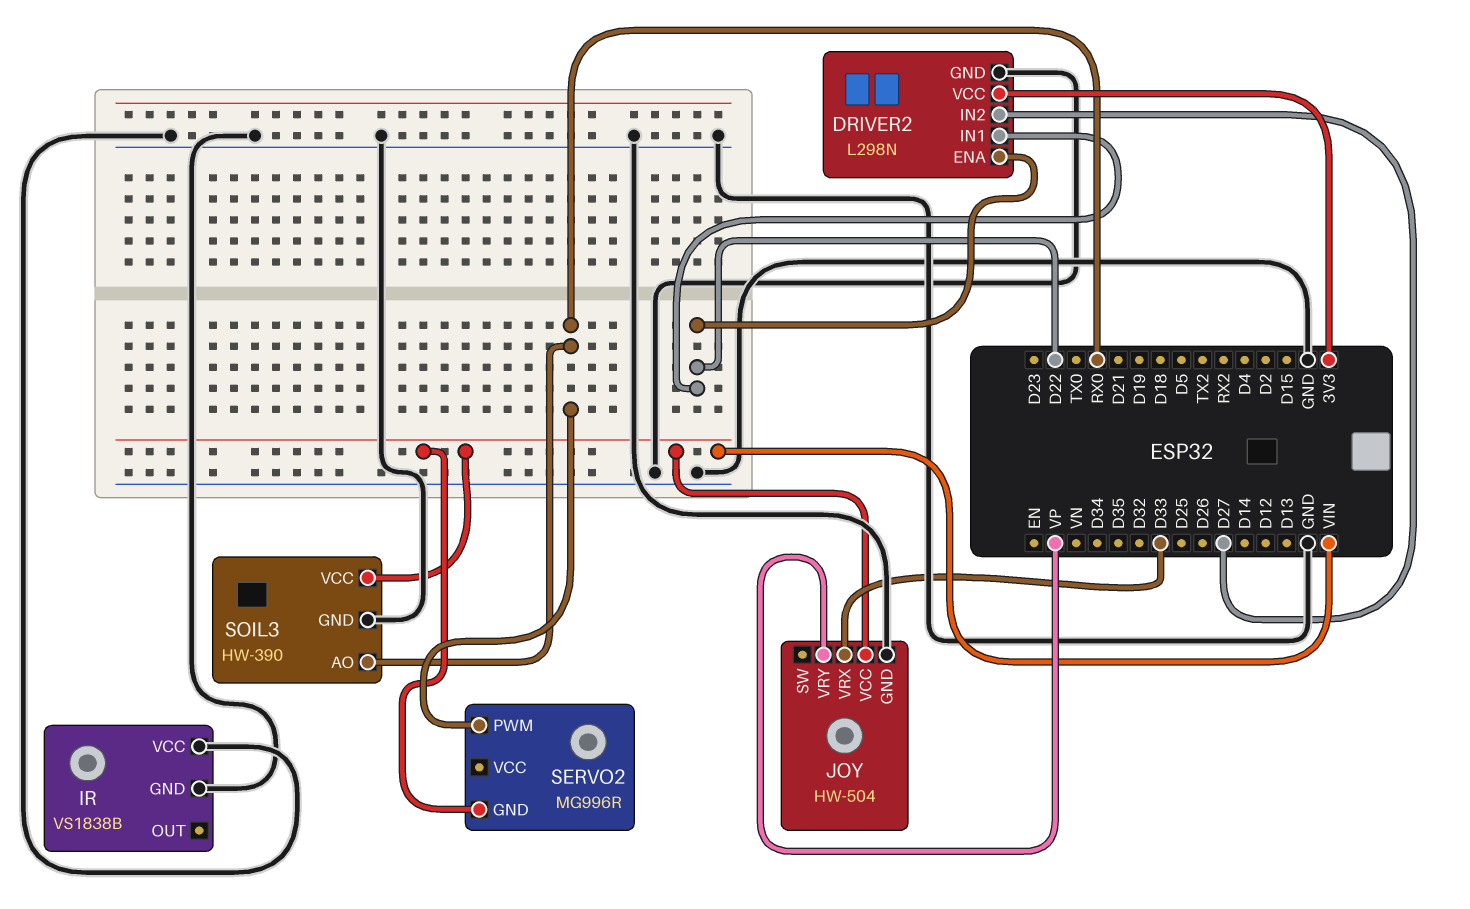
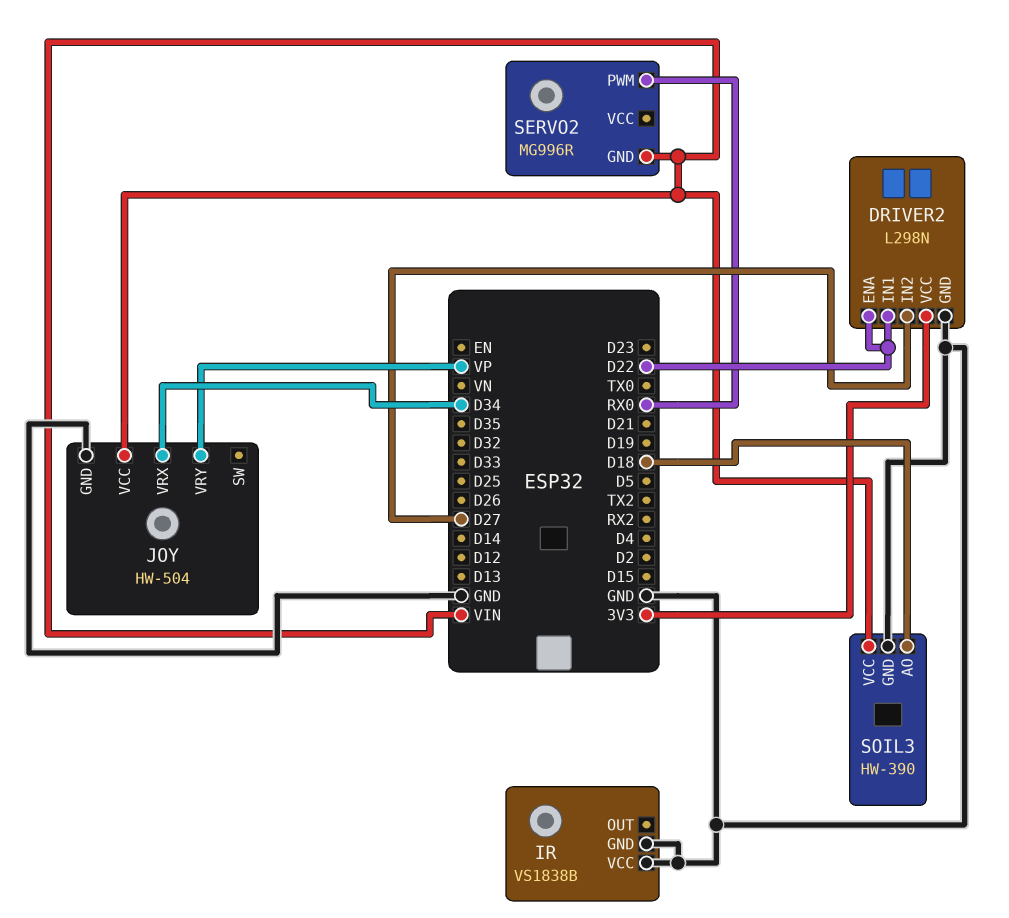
JOY pin VRX: D33 -> D34
SOIL3 pin AO: RX0 -> D18

